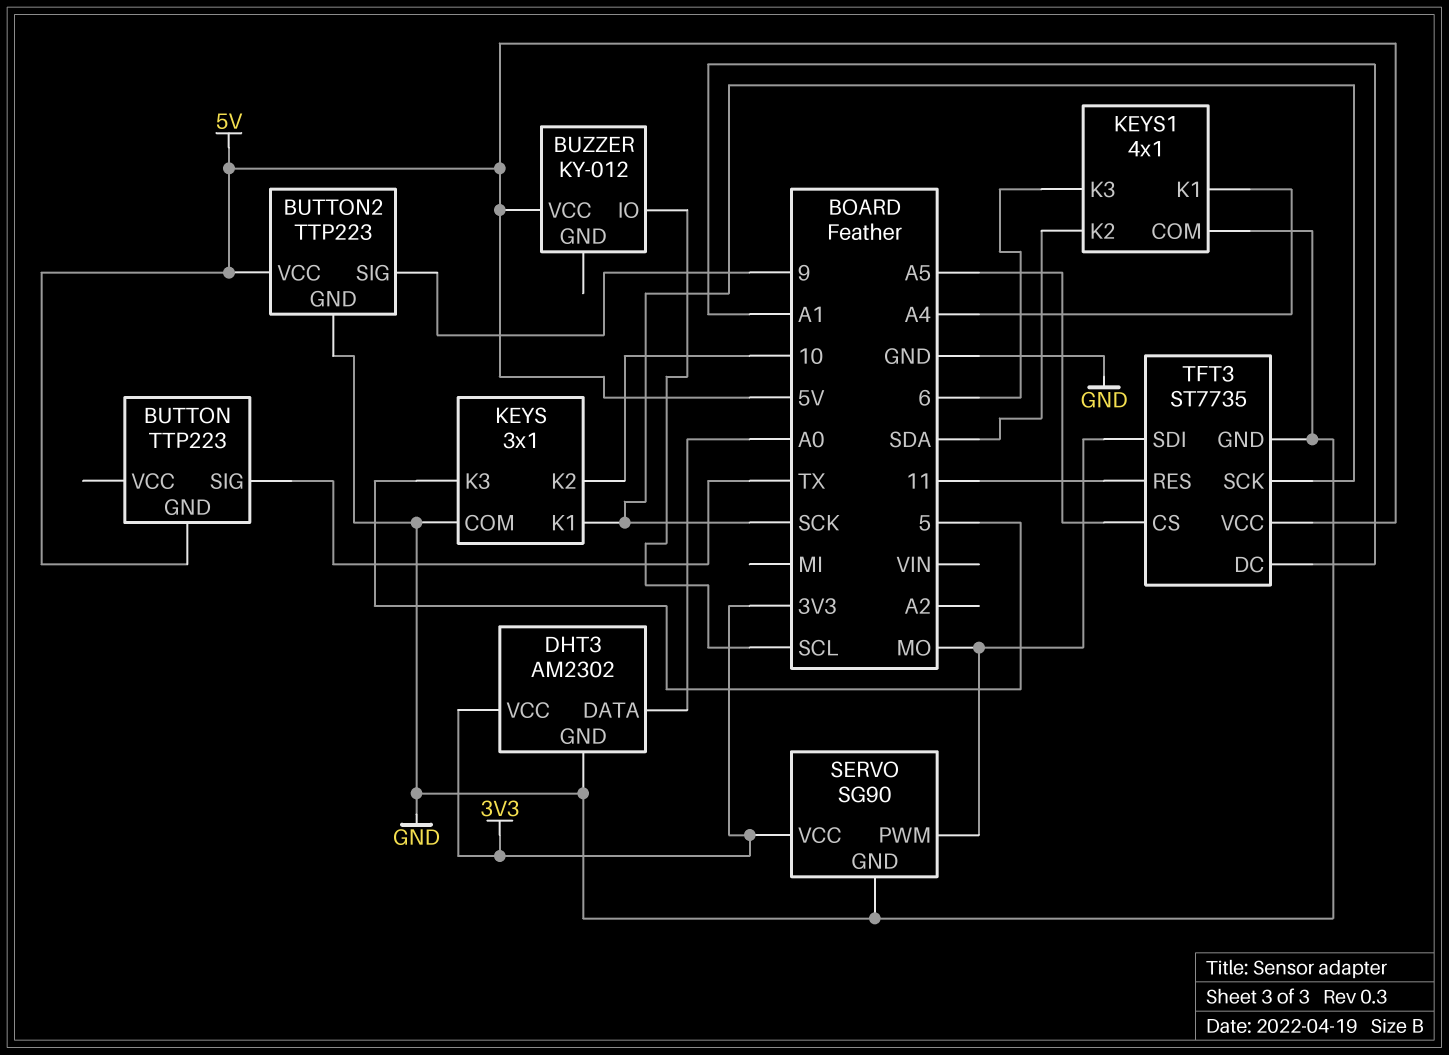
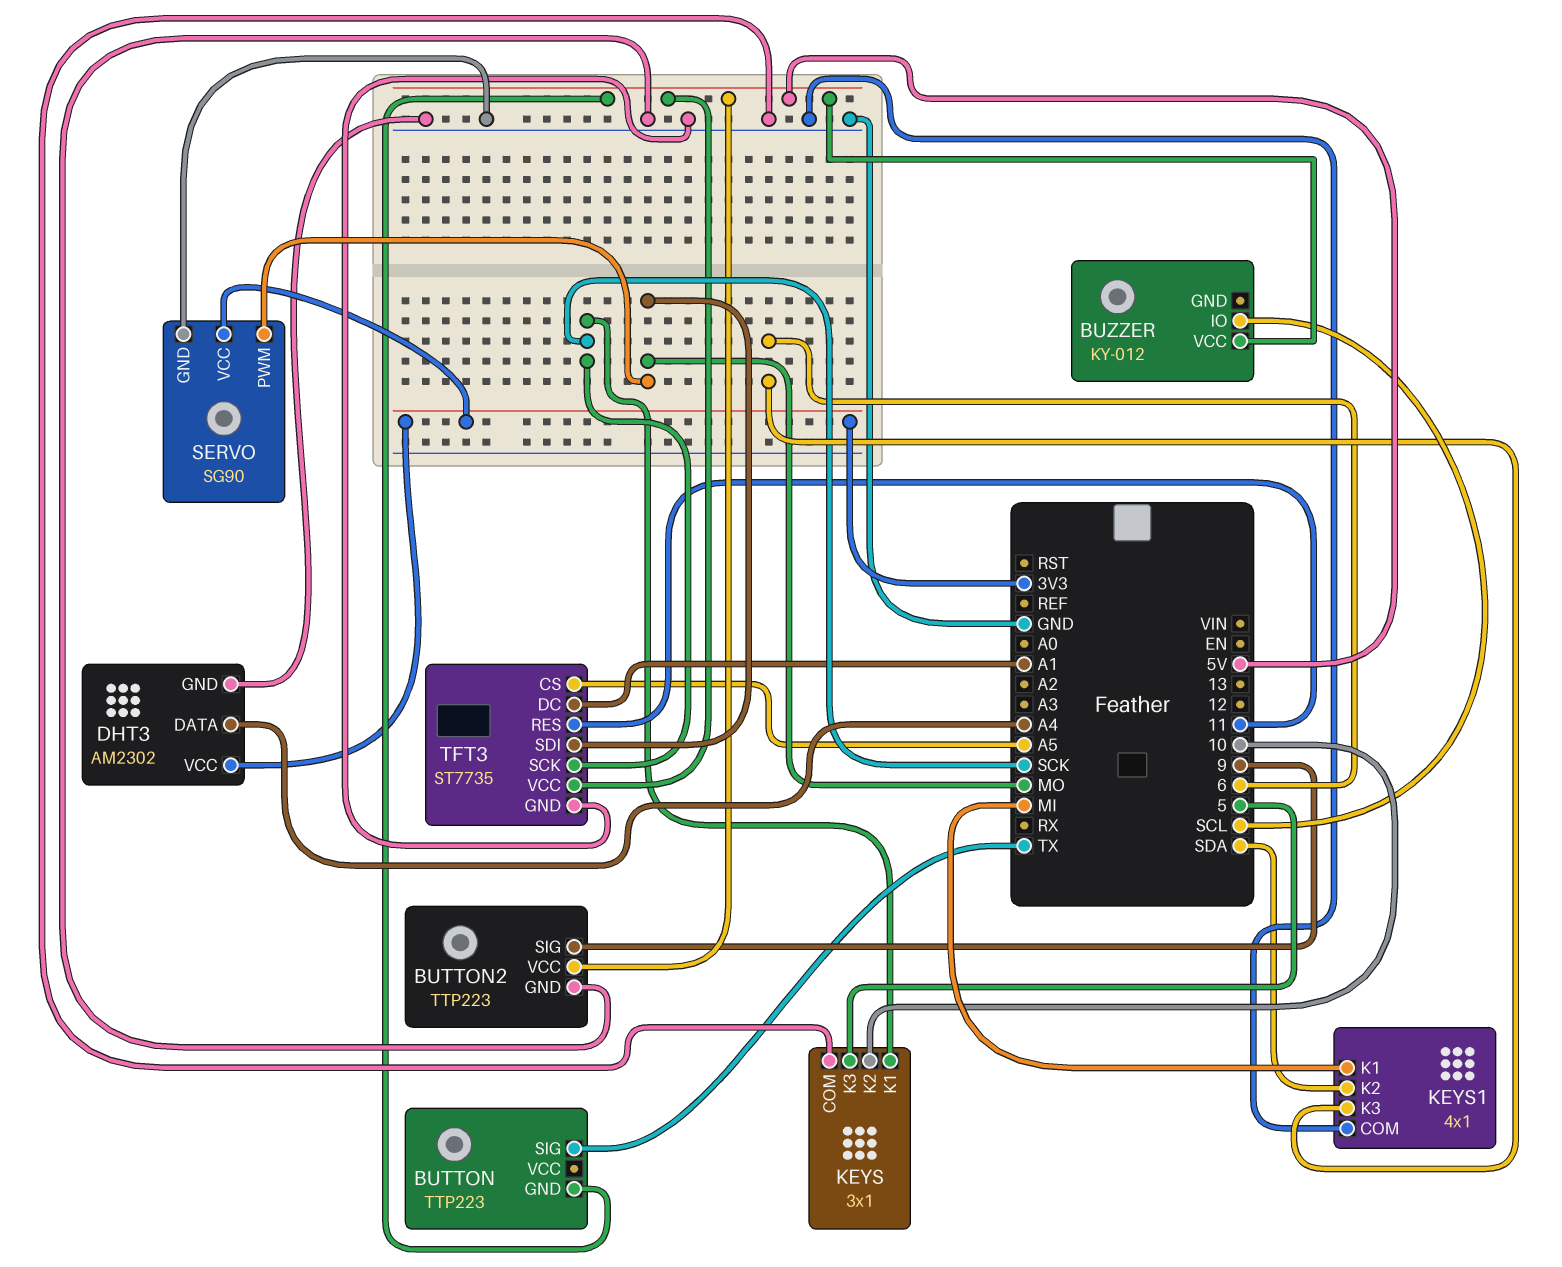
DHT3 pin DATA: A0 -> A4
KEYS1 pin K1: A4 -> MI

